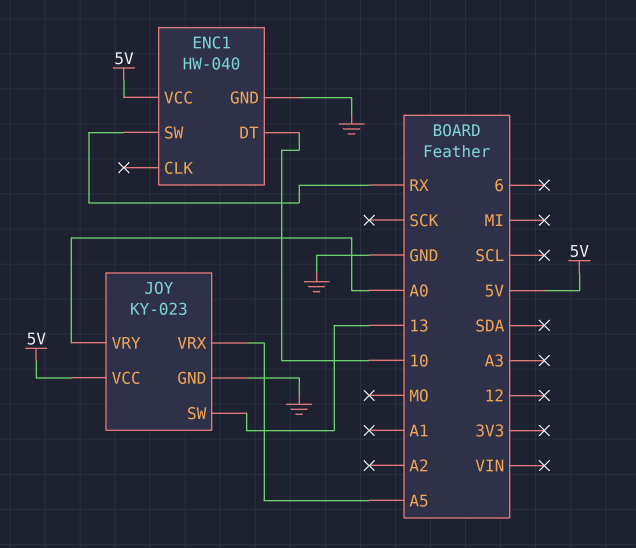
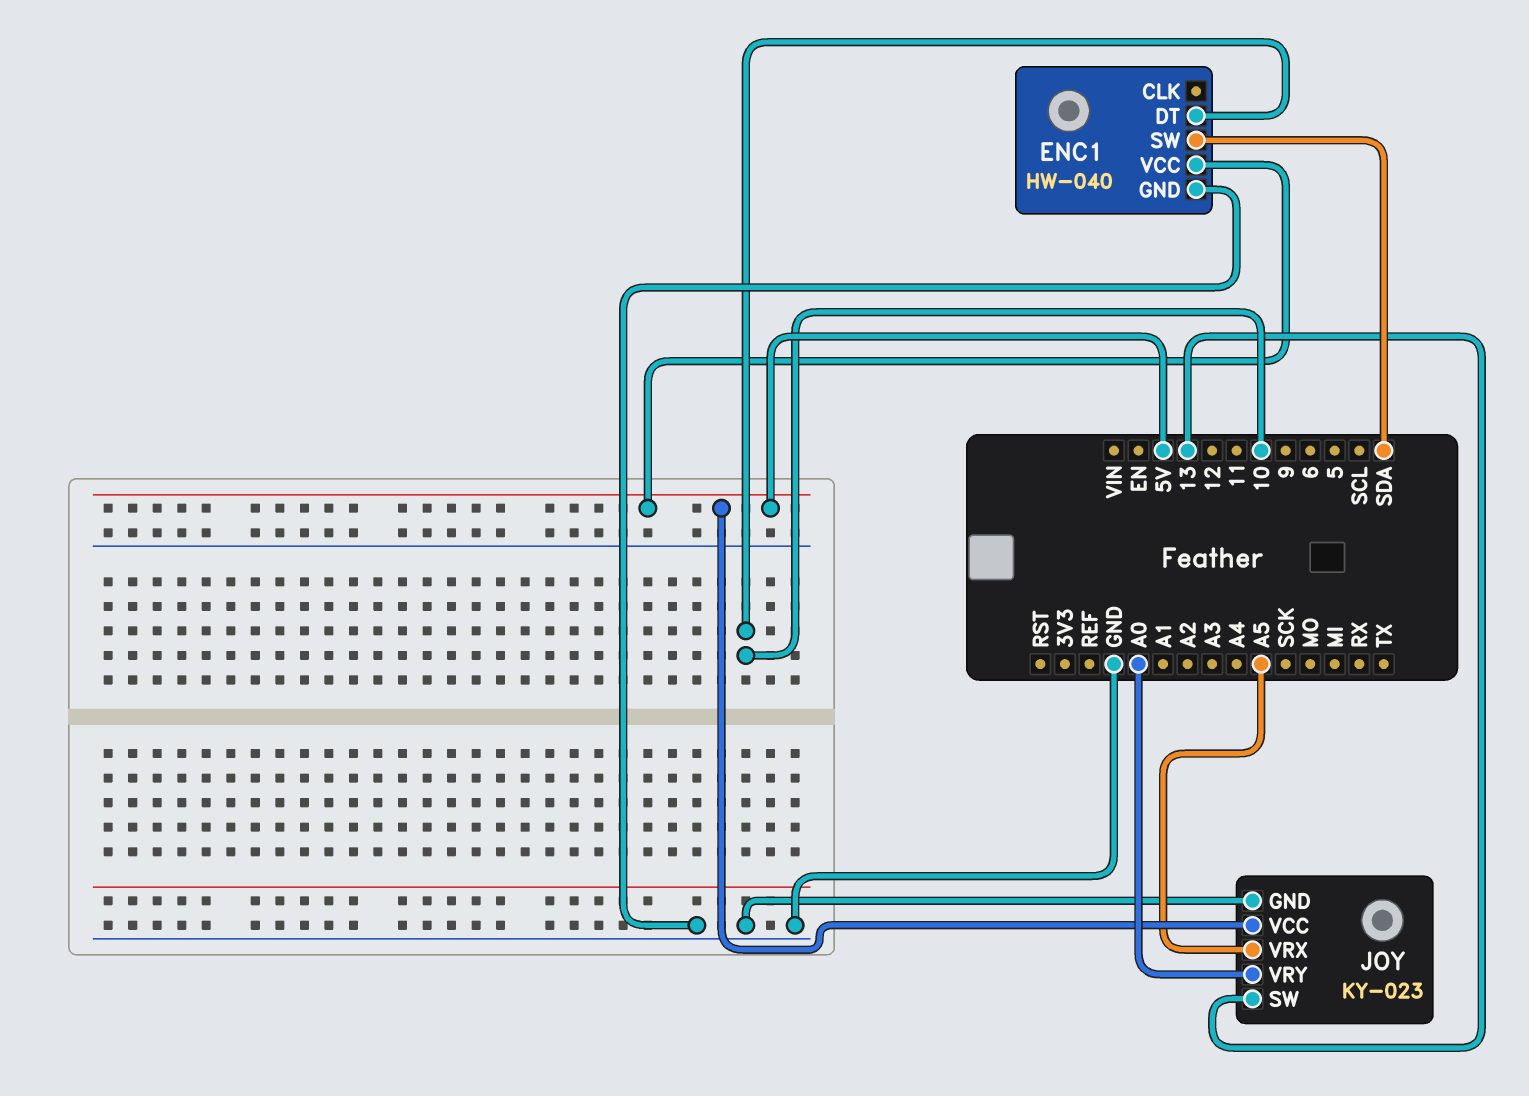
ENC1 pin SW: RX -> SDA

